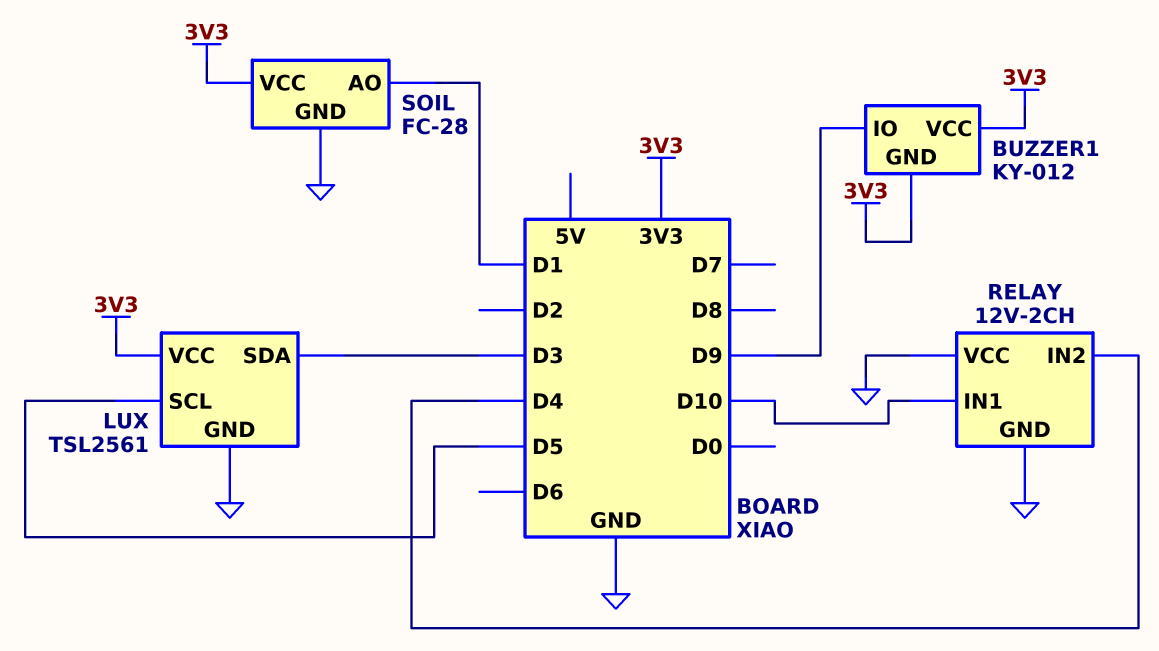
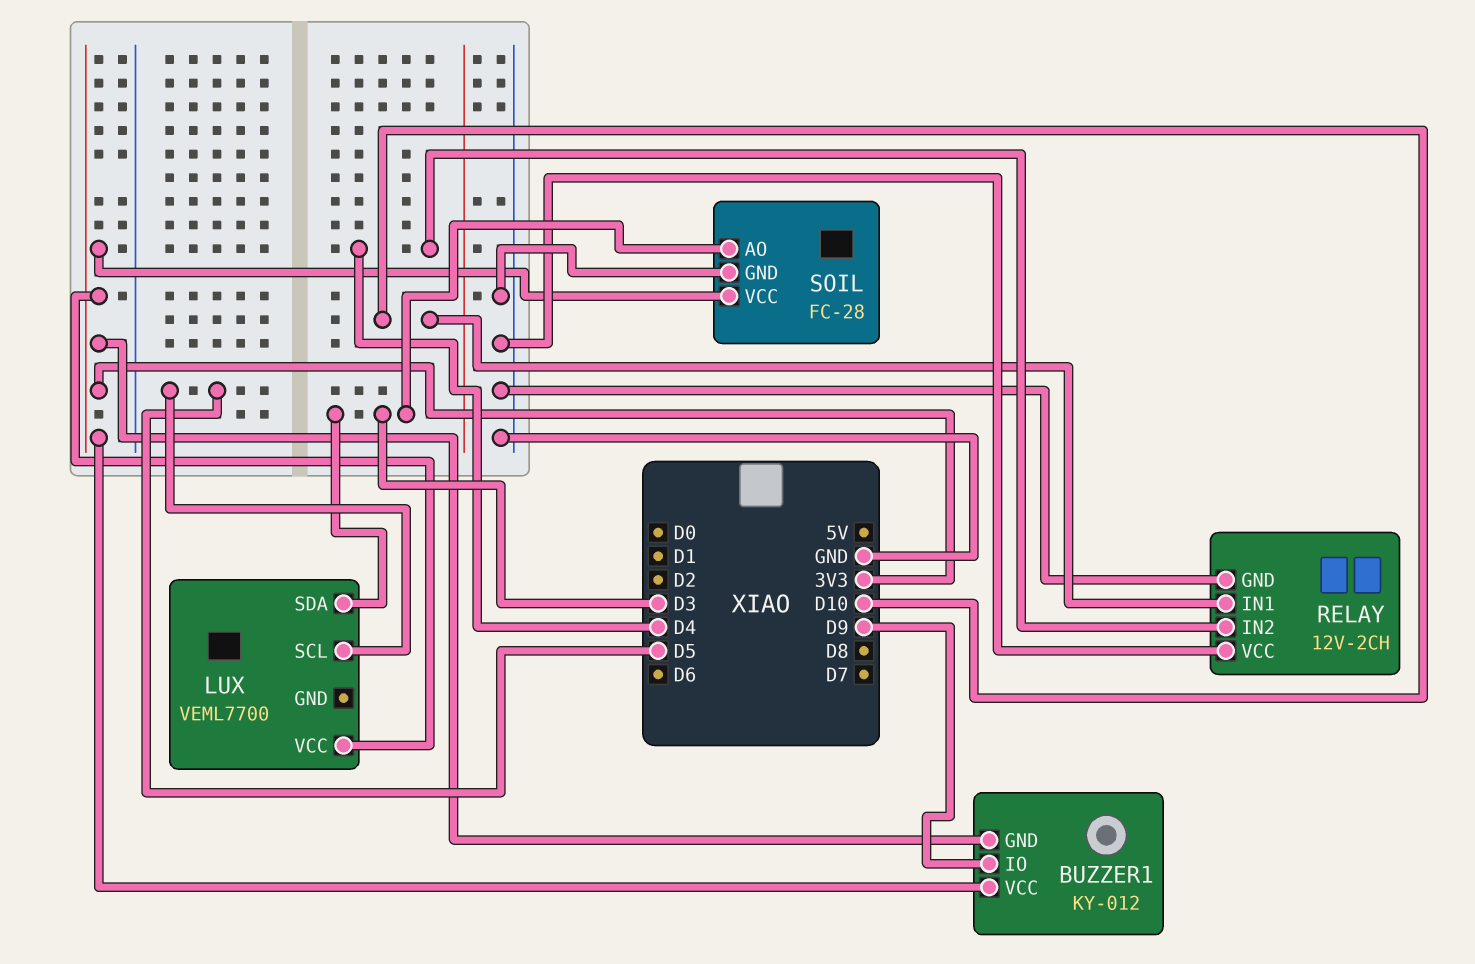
LUX: TSL2561 -> VEML7700
LUX pin GND: GND -> none
SOIL pin AO: D1 -> D3

